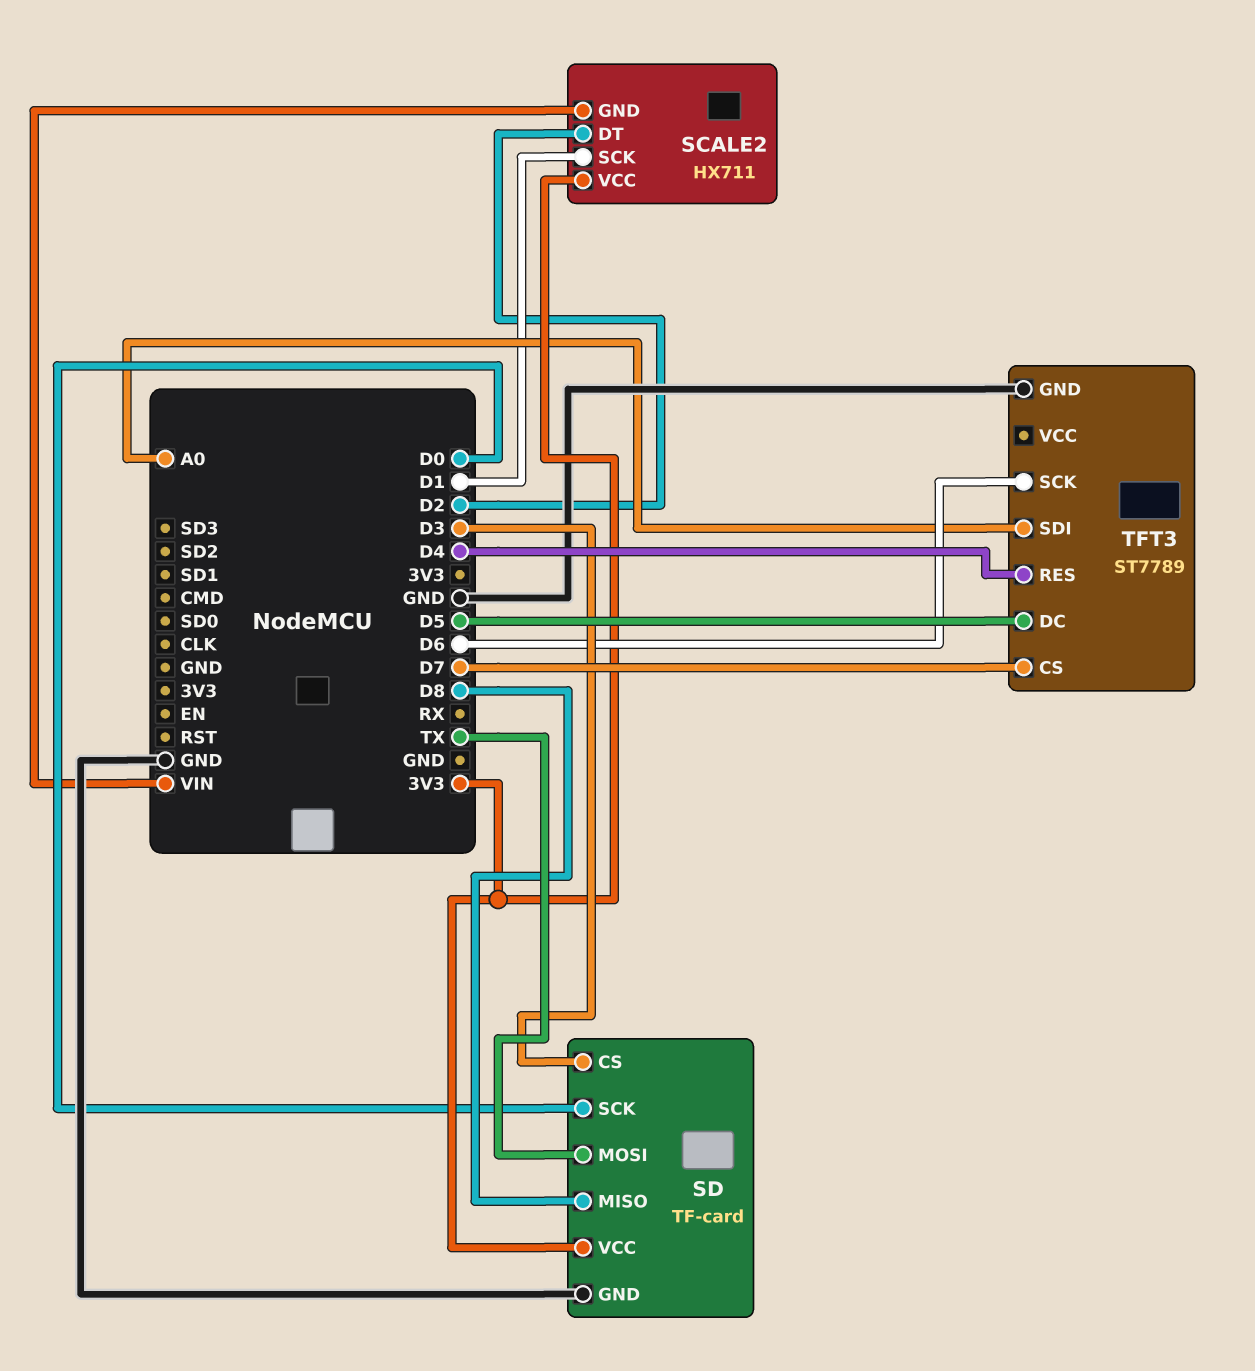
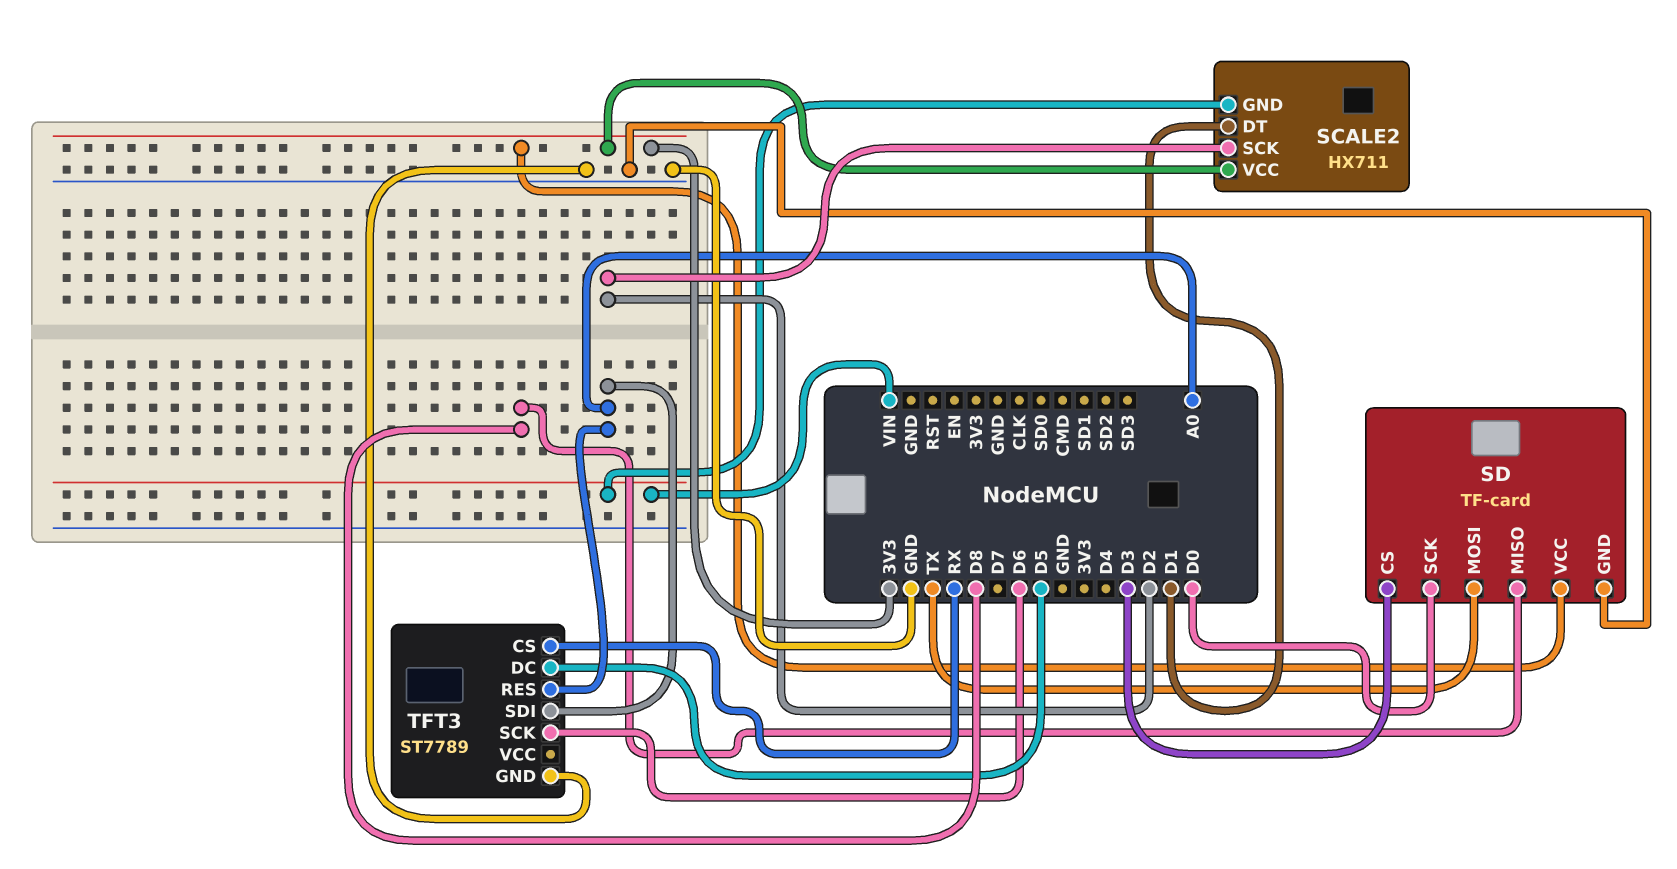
SCALE2 pin DT: D2 -> D1
SCALE2 pin SCK: D1 -> D2
TFT3 pin CS: D7 -> RX
TFT3 pin RES: D4 -> A0

